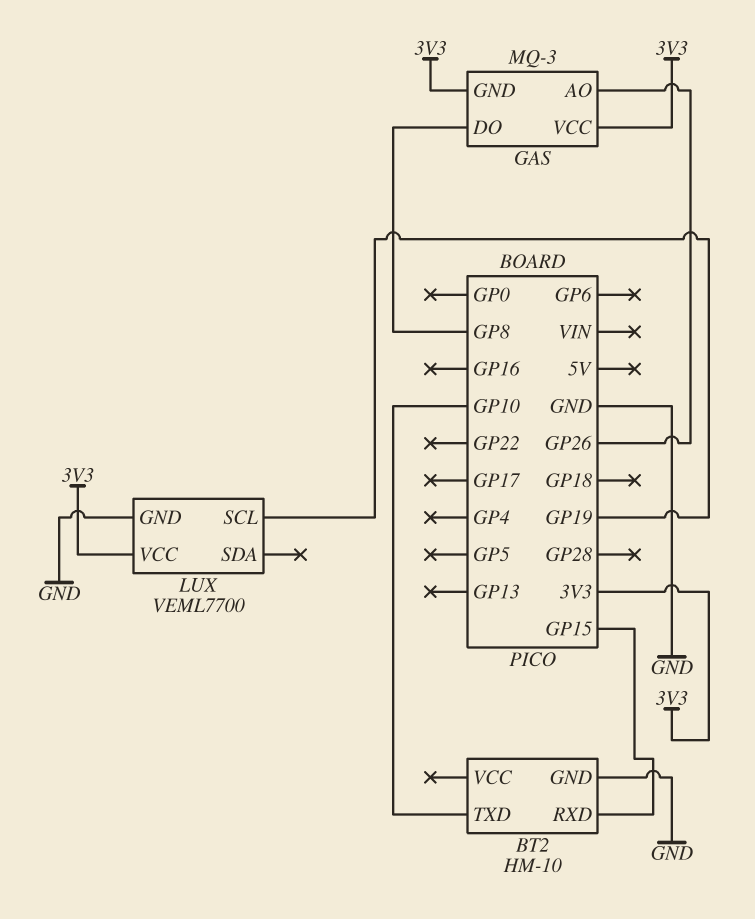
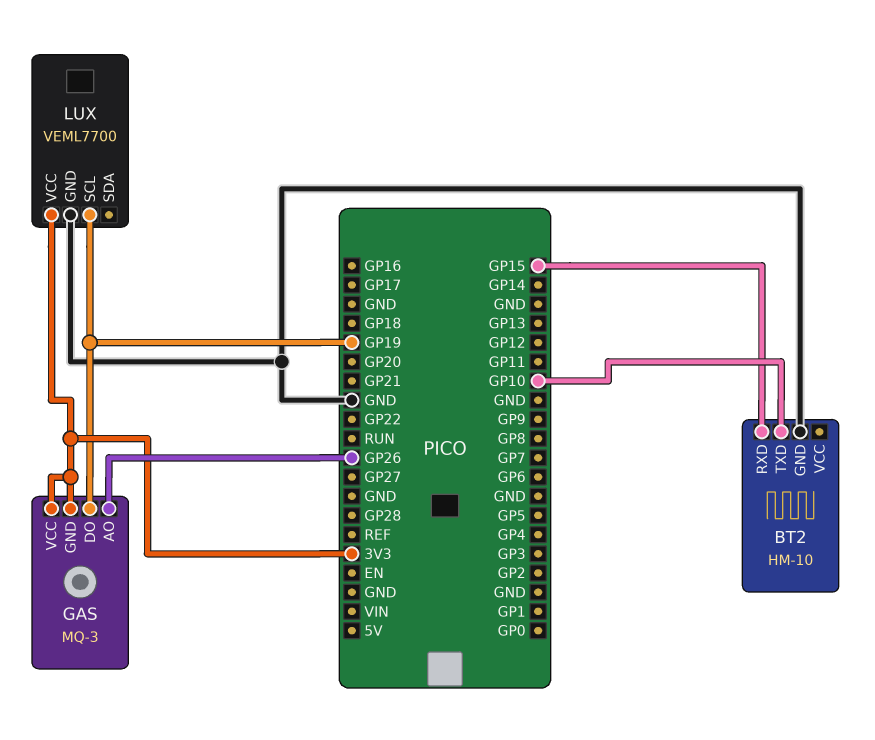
GAS pin DO: GP8 -> GP19

